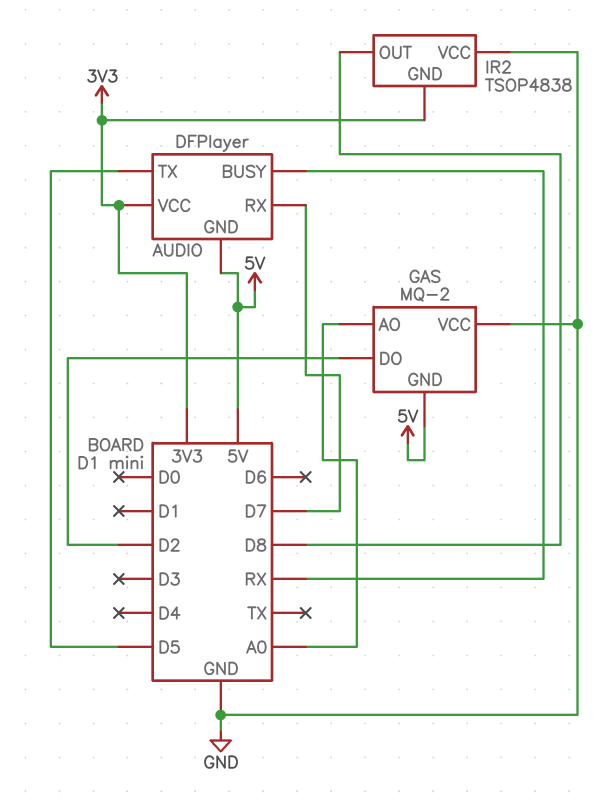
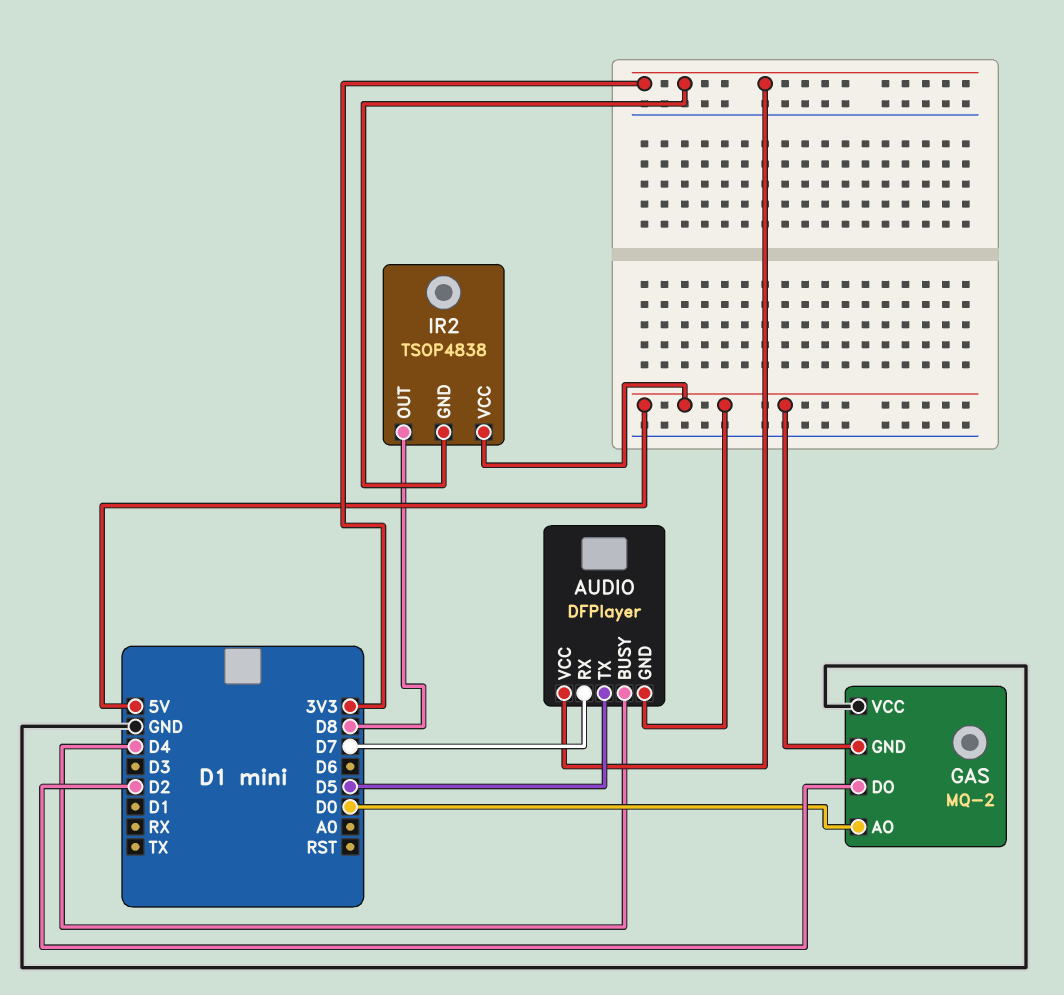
AUDIO pin BUSY: RX -> D4
GAS pin AO: A0 -> D0
IR2 pin VCC: GND -> 5V

